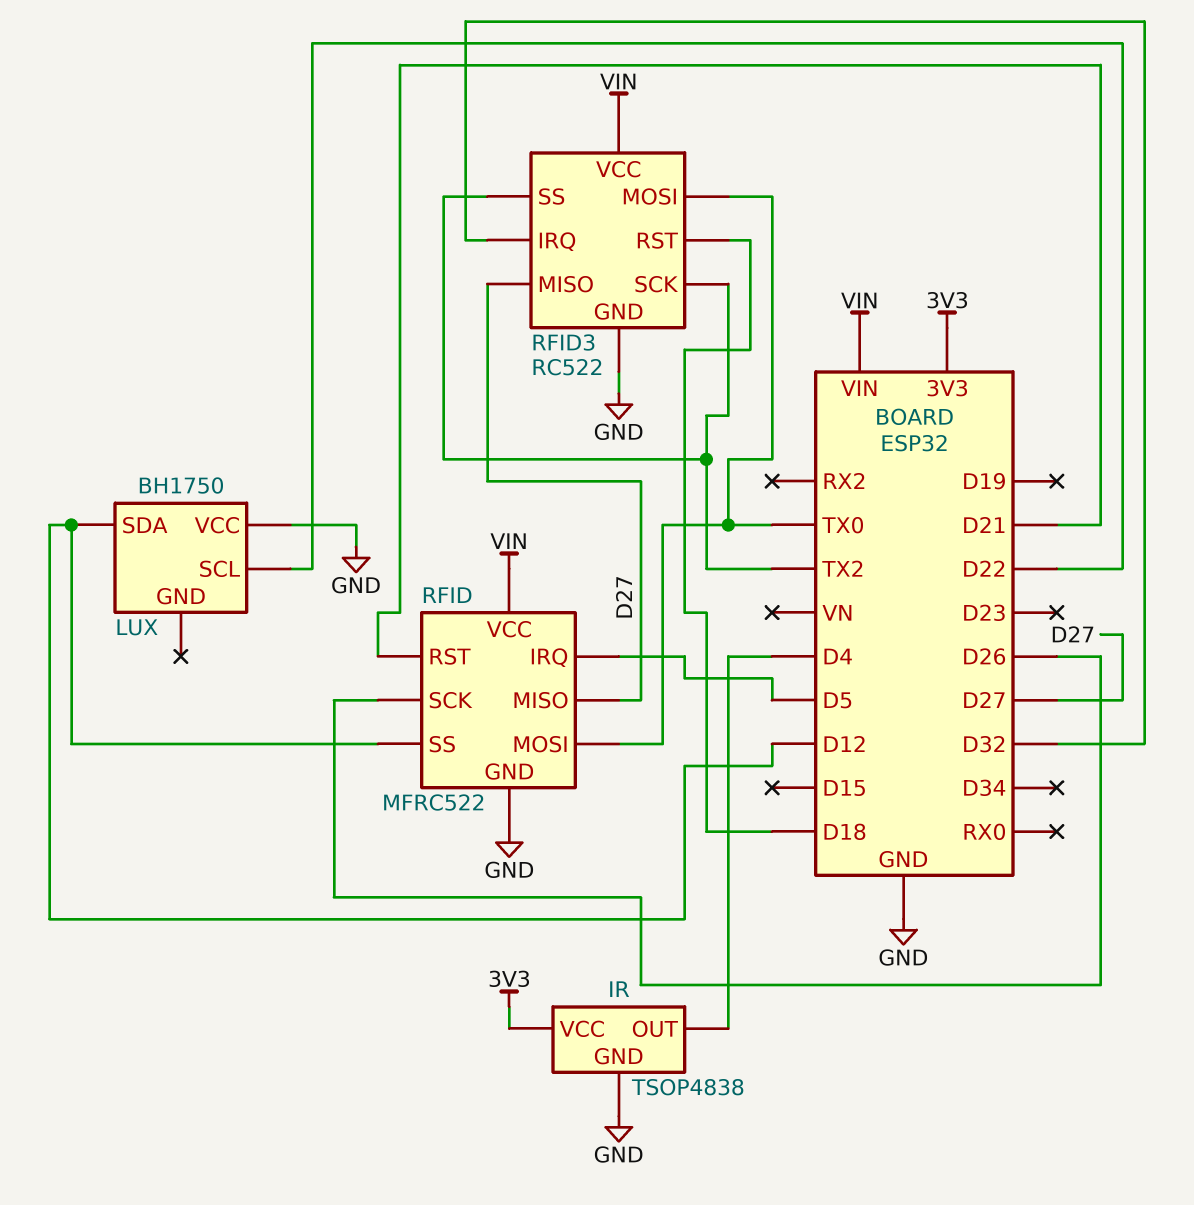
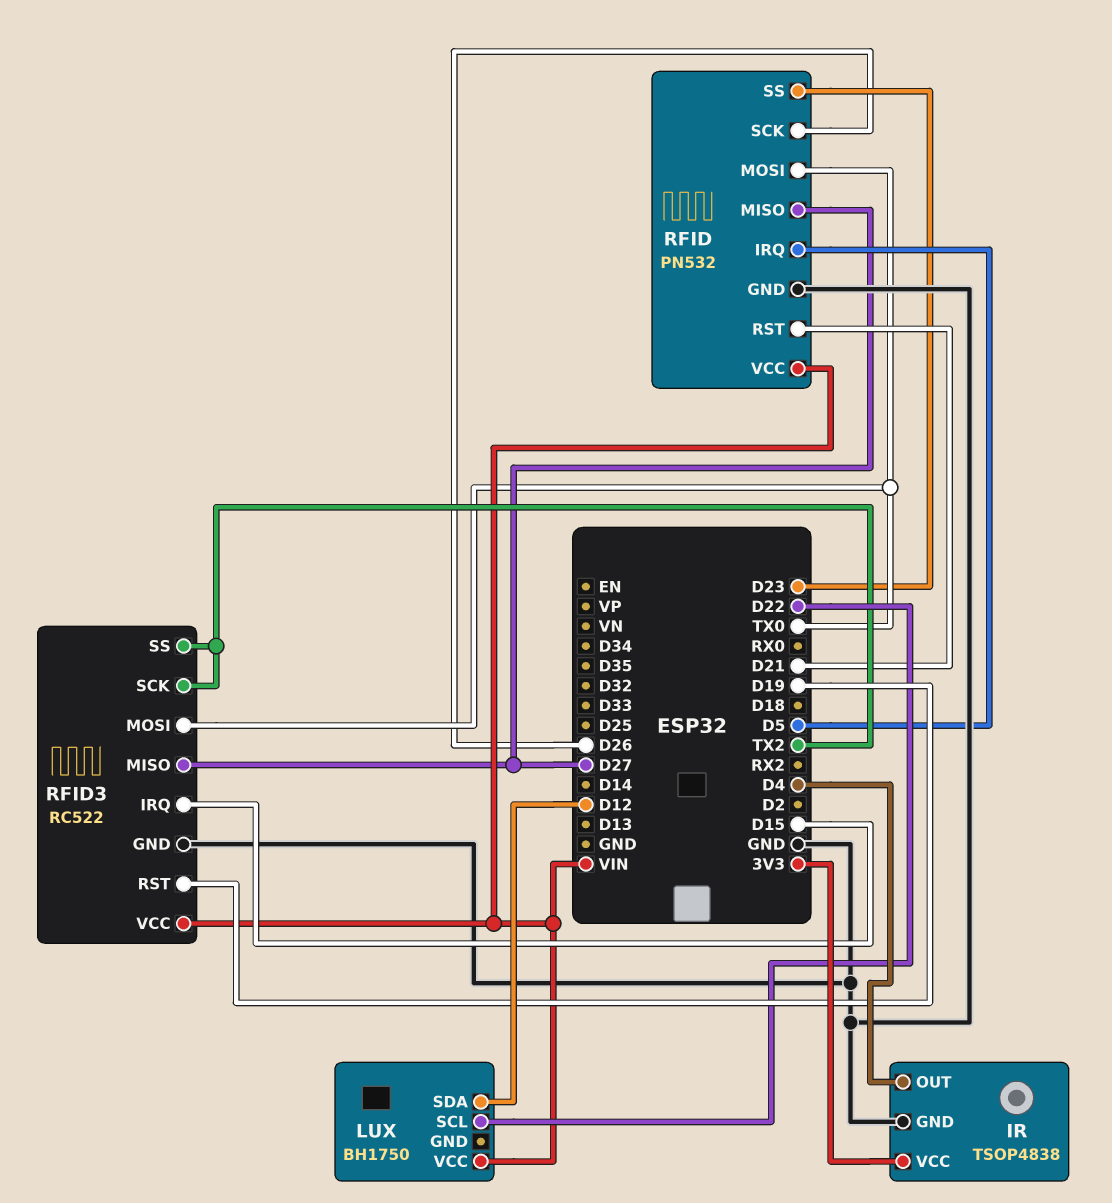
LUX pin VCC: GND -> VIN
RFID: MFRC522 -> PN532
RFID pin SS: D12 -> D23
RFID3 pin IRQ: D32 -> D15
RFID3 pin RST: D18 -> D19

